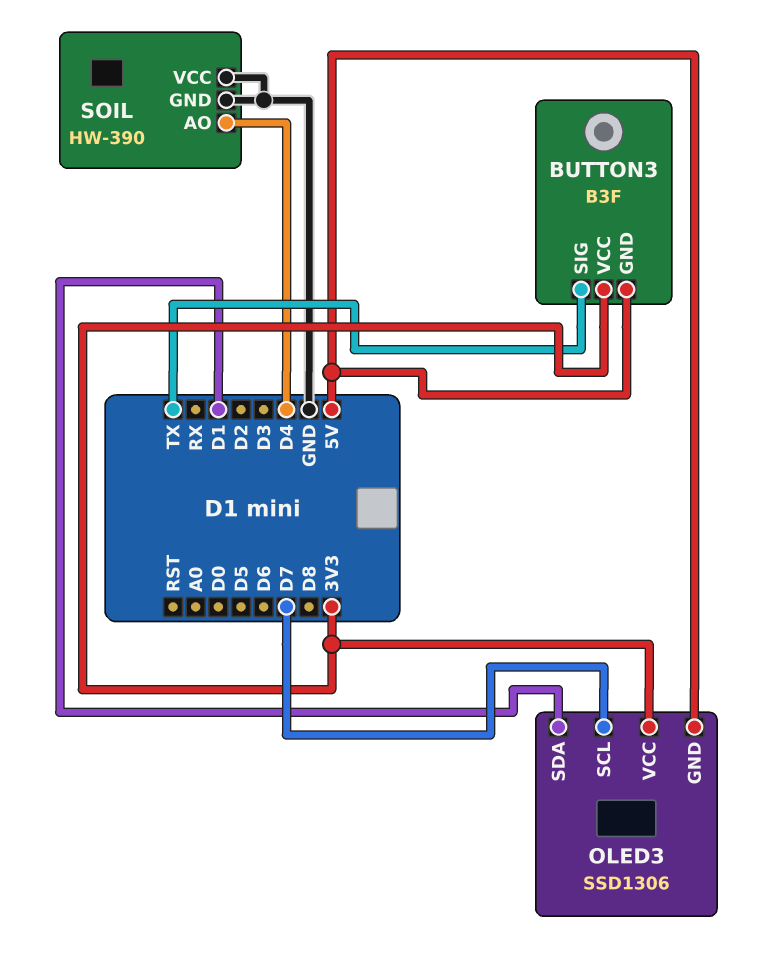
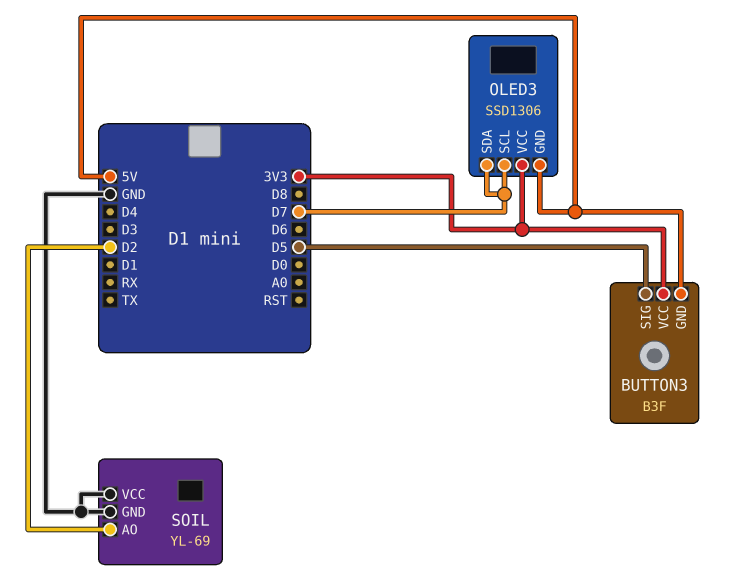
BUTTON3 pin SIG: TX -> D5
OLED3 pin SDA: D1 -> D7
SOIL: HW-390 -> YL-69
SOIL pin AO: D4 -> D2

